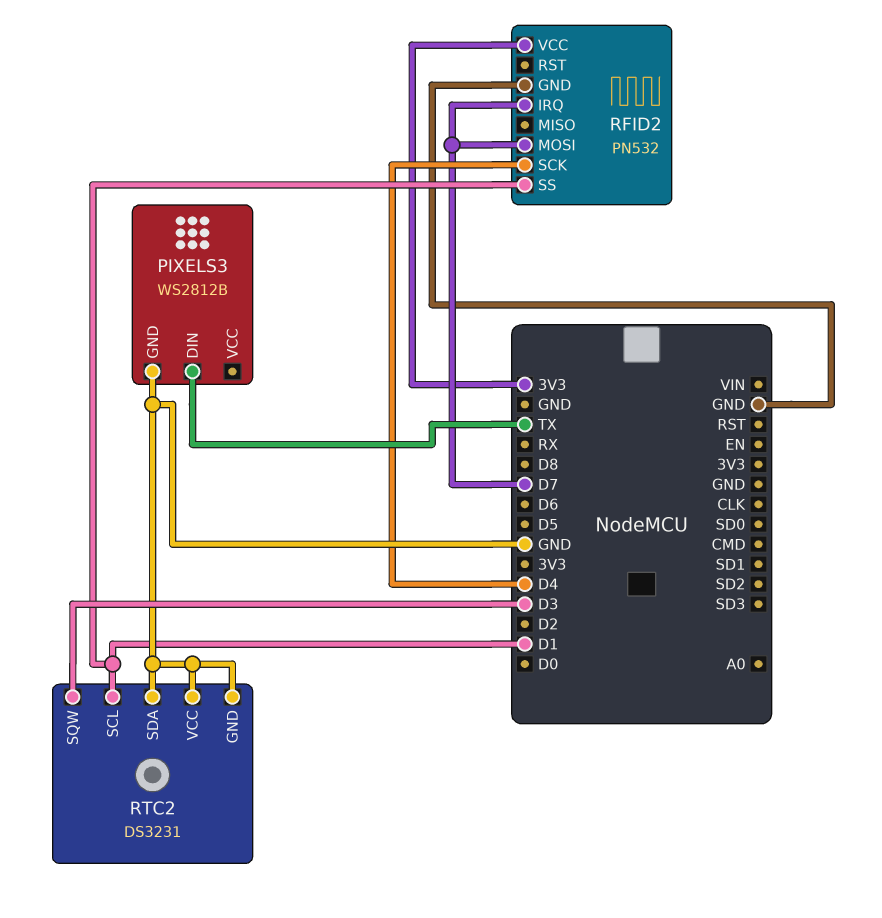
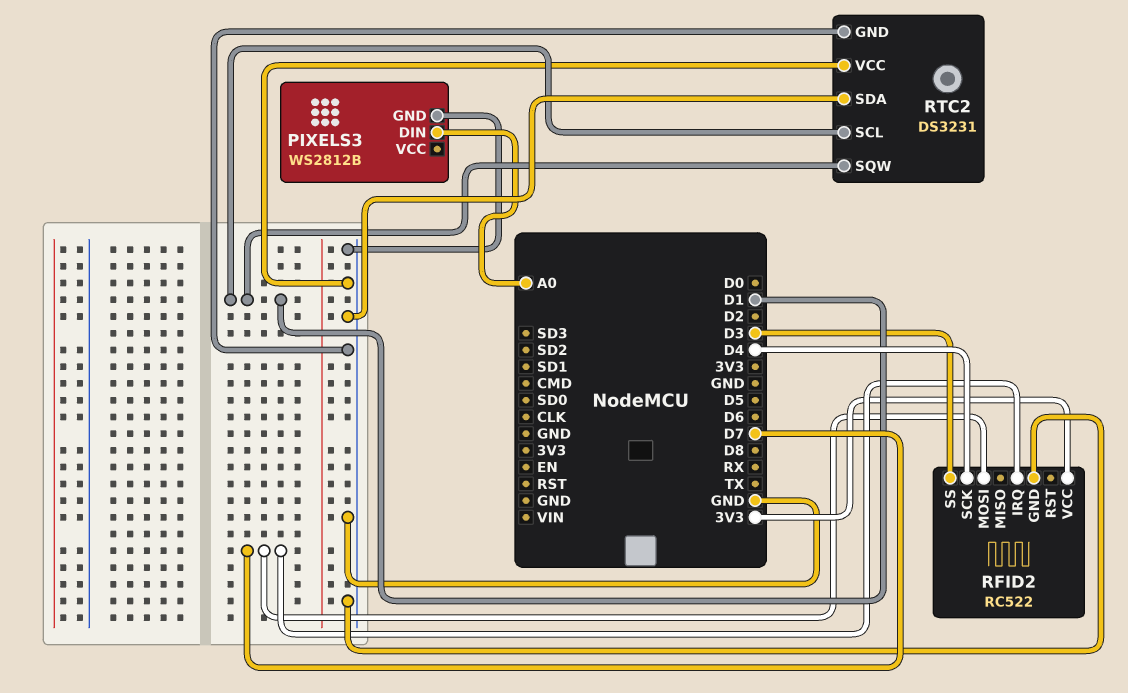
PIXELS3 pin DIN: TX -> A0
RFID2: PN532 -> RC522
RFID2 pin SS: D1 -> D3
RTC2 pin SQW: D3 -> D1

